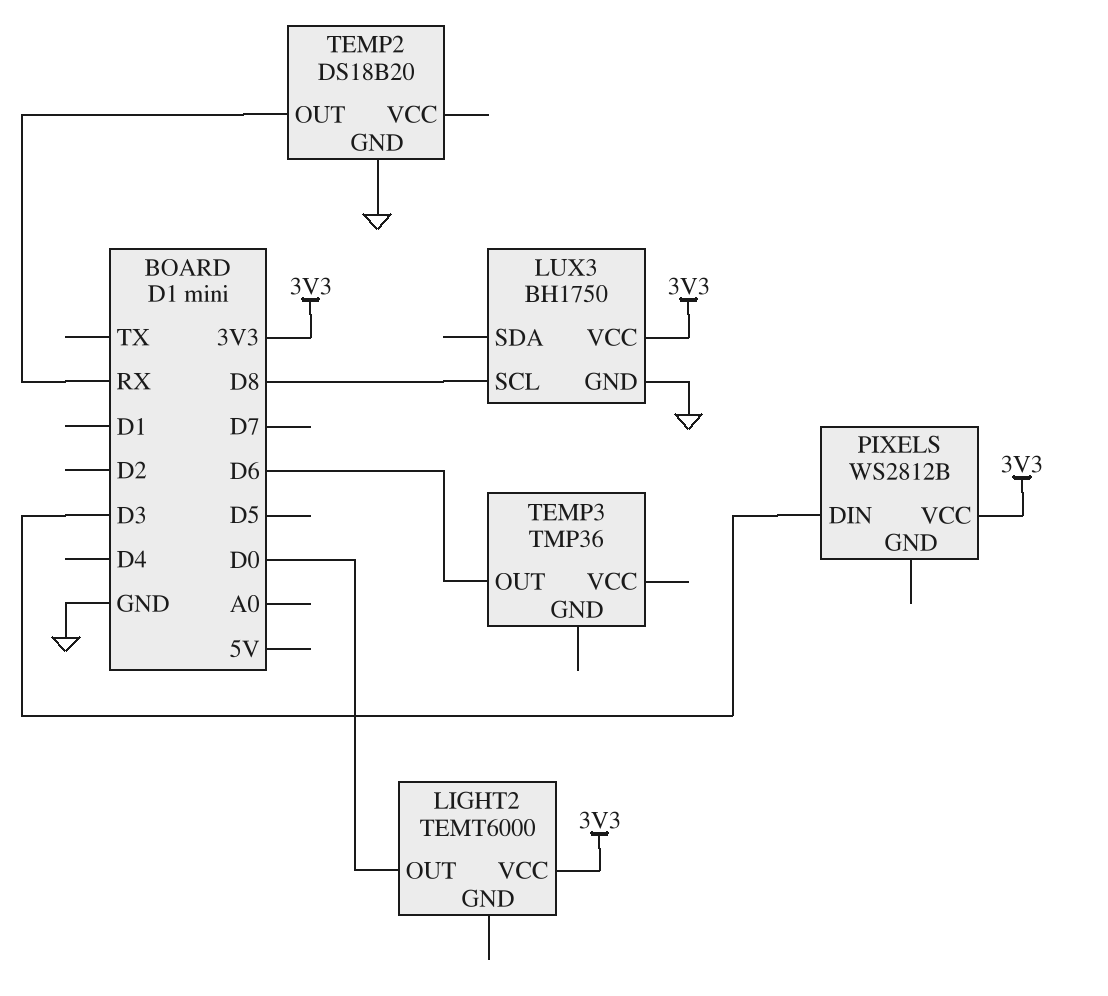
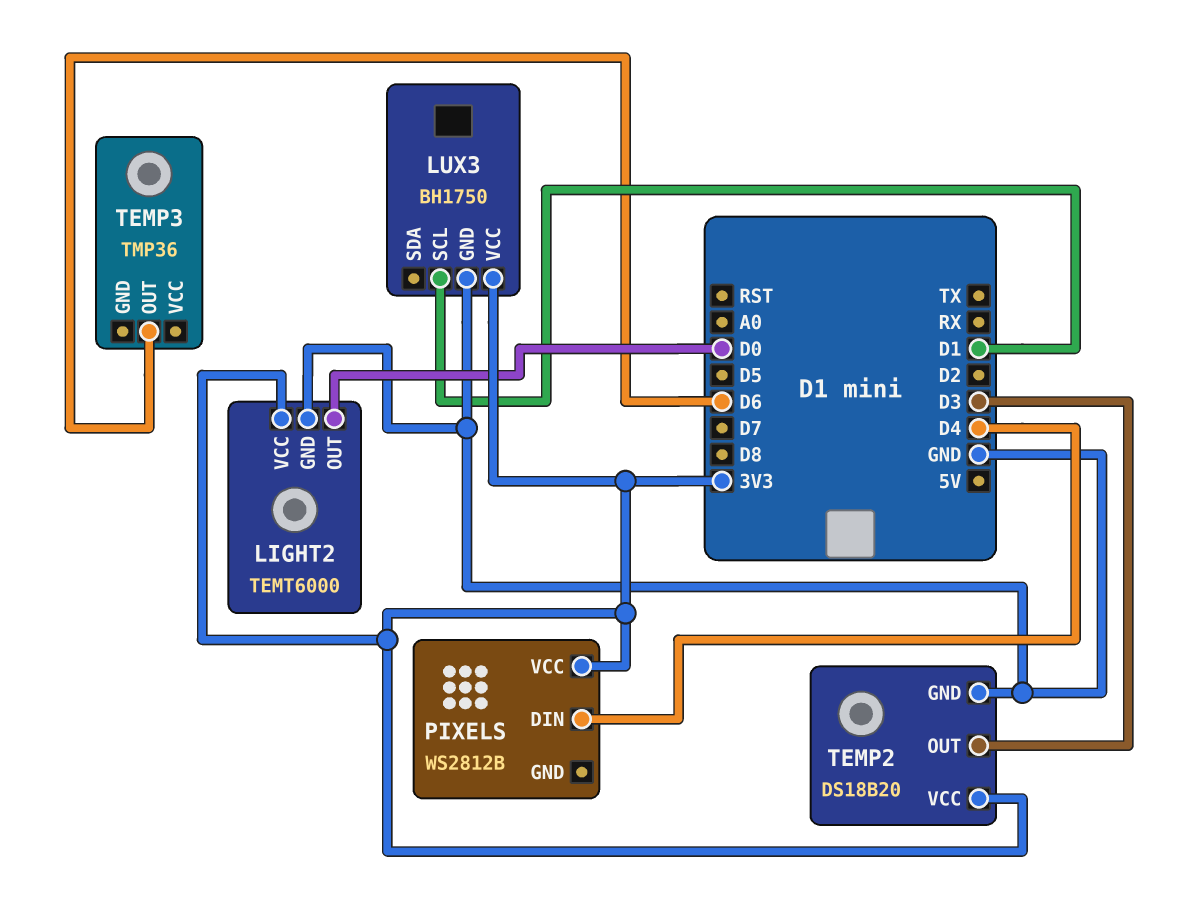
LIGHT2 pin GND: none -> GND
LUX3 pin SCL: D8 -> D1
PIXELS pin DIN: D3 -> D4
TEMP2 pin OUT: RX -> D3
TEMP2 pin VCC: none -> 3V3

